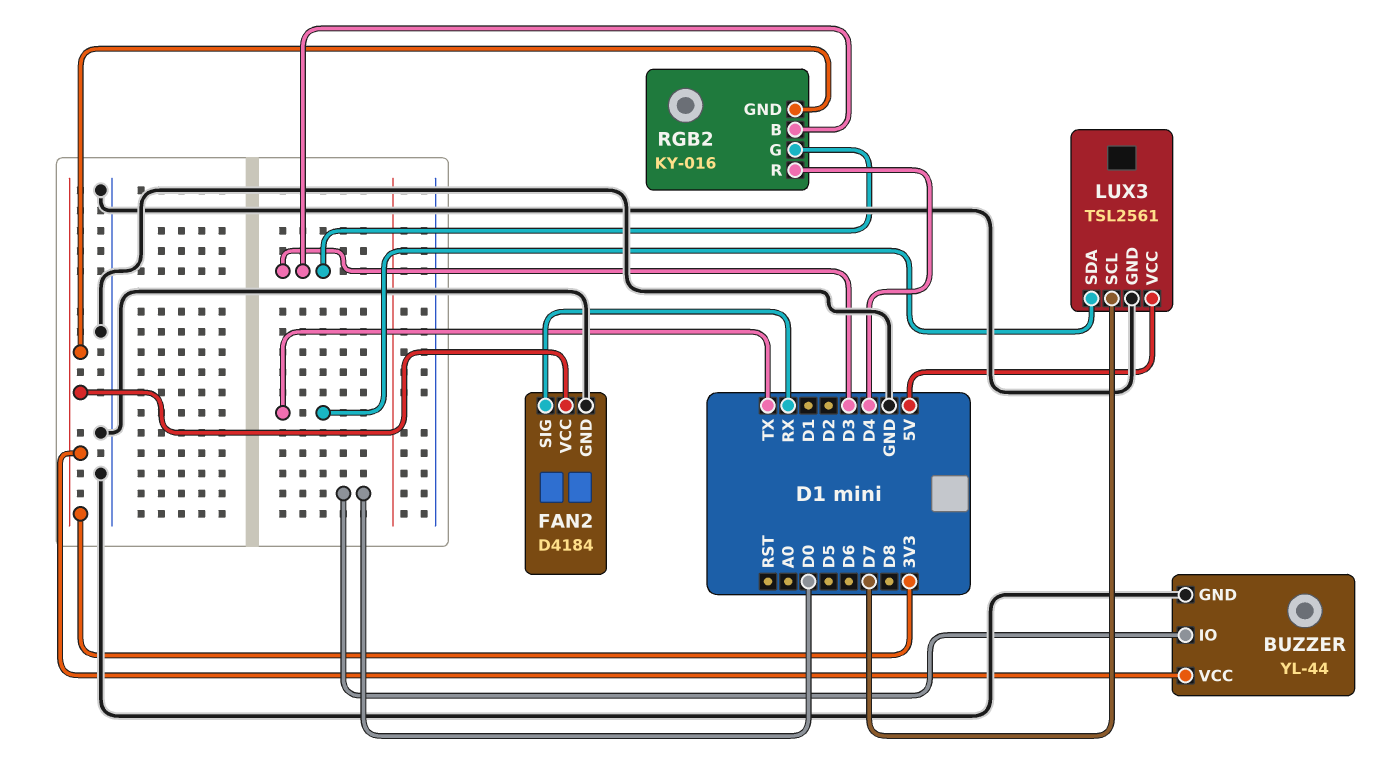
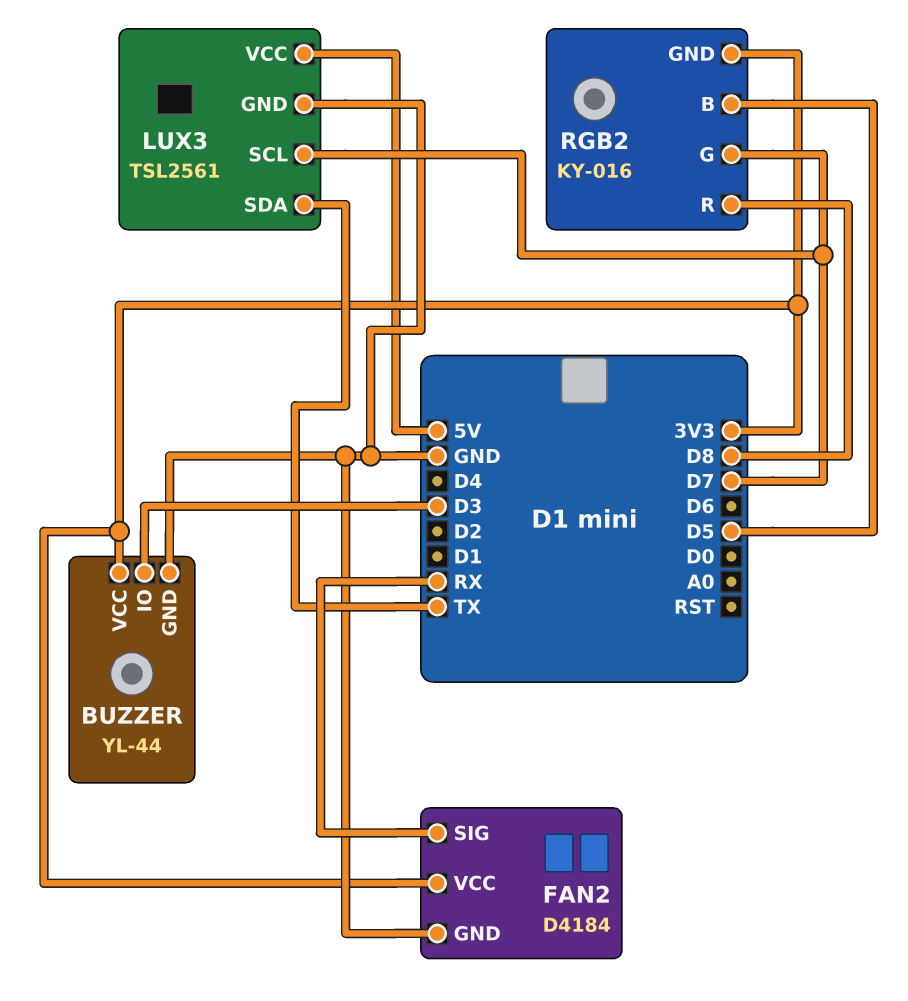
BUZZER pin IO: D0 -> D3
RGB2 pin B: D3 -> D5
RGB2 pin G: D3 -> D7
RGB2 pin R: D4 -> D8

